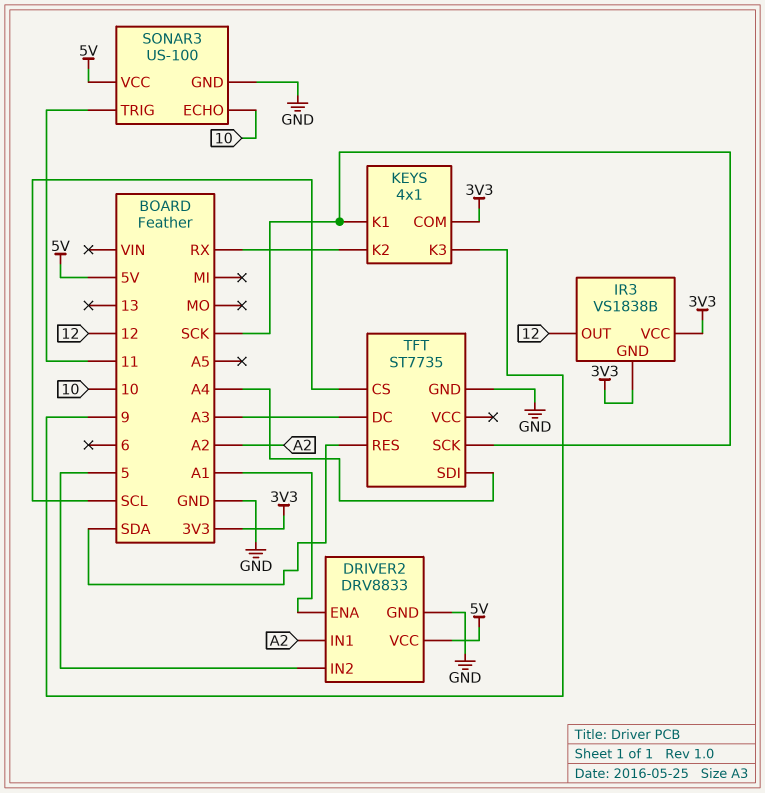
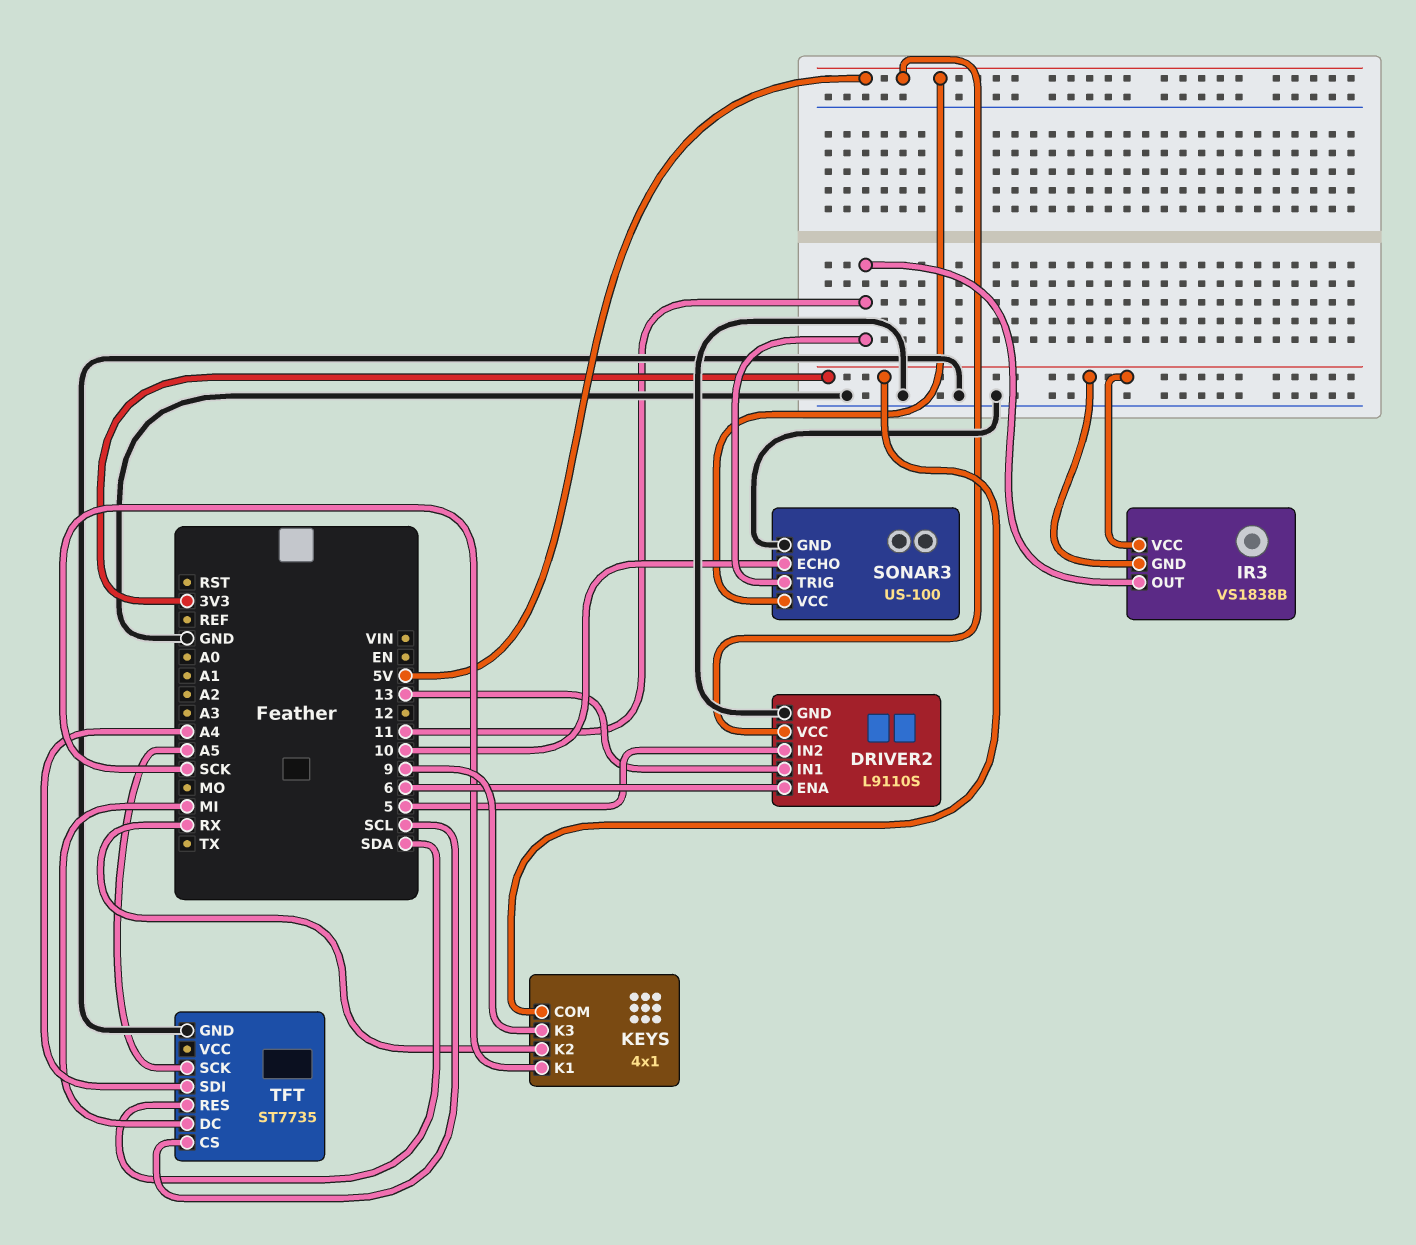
DRIVER2: DRV8833 -> L9110S
DRIVER2 pin ENA: A1 -> 6
DRIVER2 pin IN1: A2 -> 13
IR3 pin OUT: 12 -> 11
TFT pin DC: A3 -> MI
TFT pin SCK: SCK -> A5

